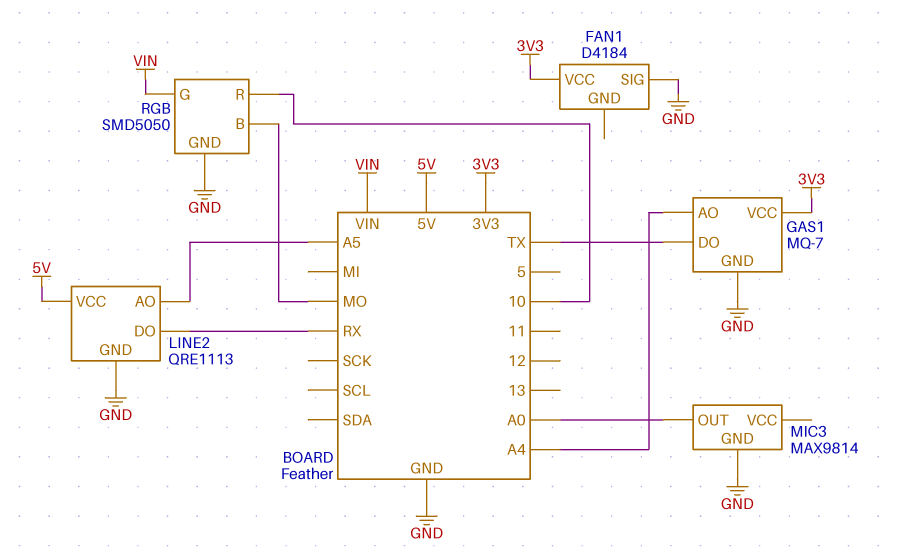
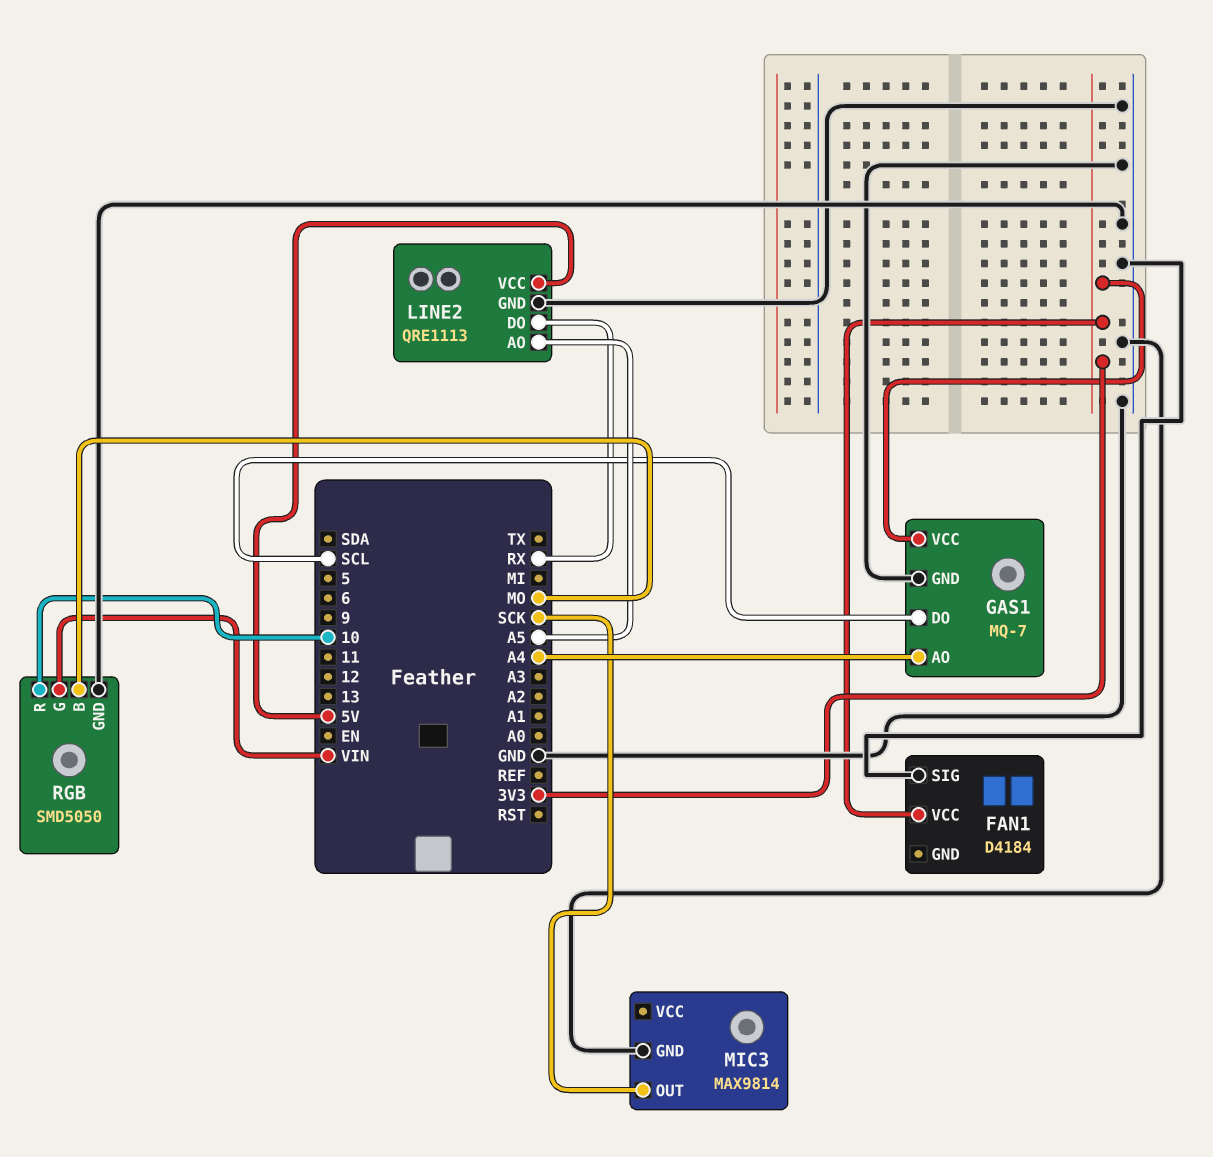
GAS1 pin DO: TX -> SCL
MIC3 pin OUT: A0 -> SCK

